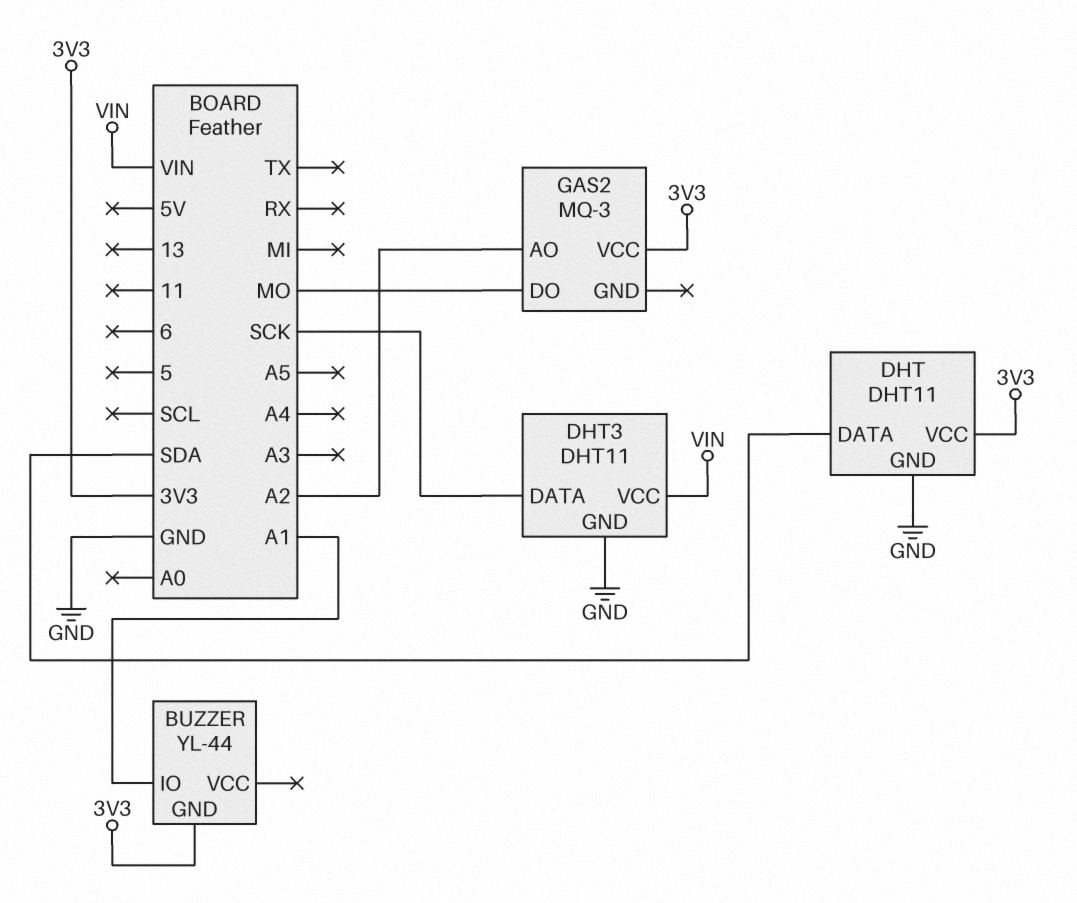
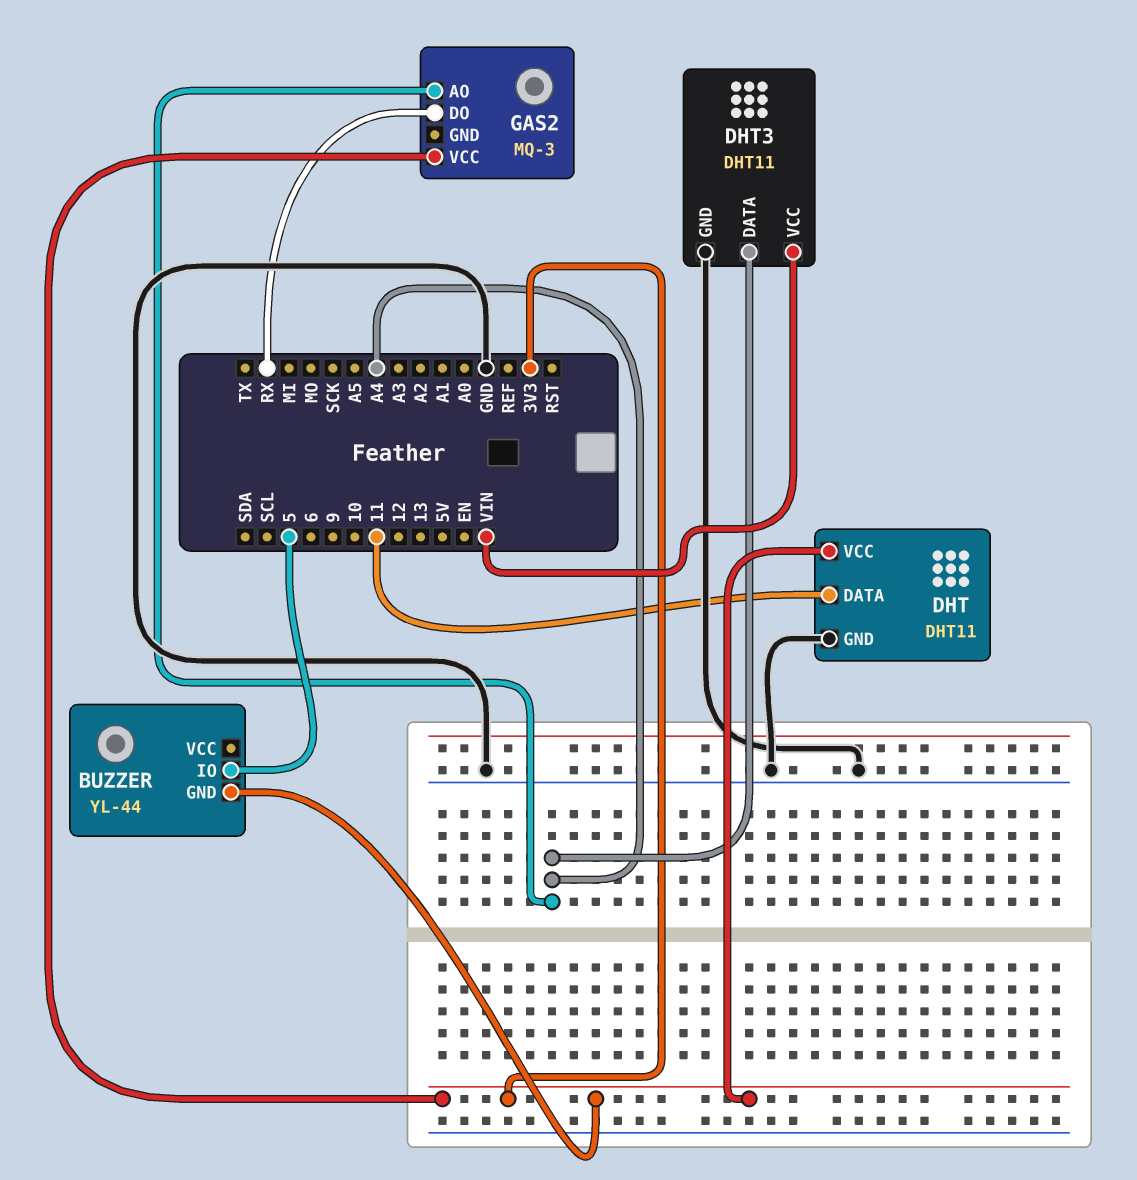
BUZZER pin IO: A1 -> 5
DHT pin DATA: SDA -> 11
DHT3 pin DATA: SCK -> A4
GAS2 pin AO: A2 -> A4
GAS2 pin DO: MO -> RX

